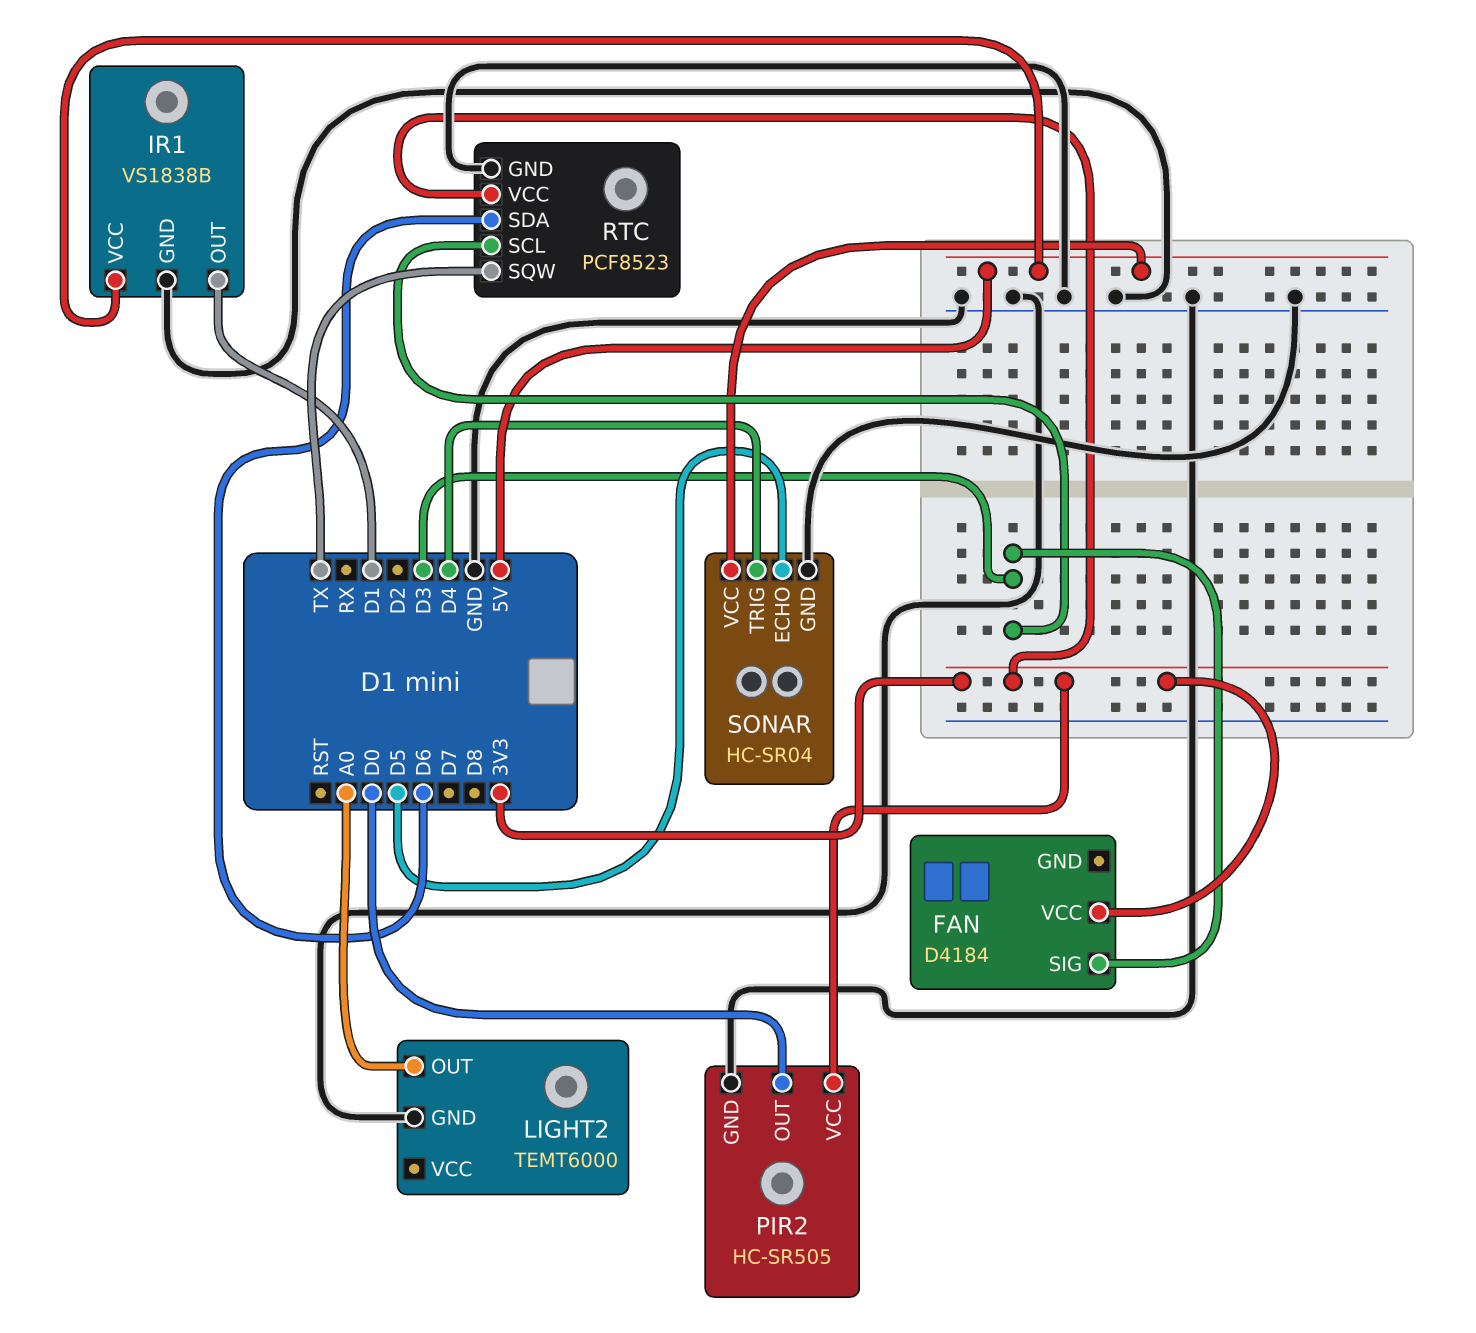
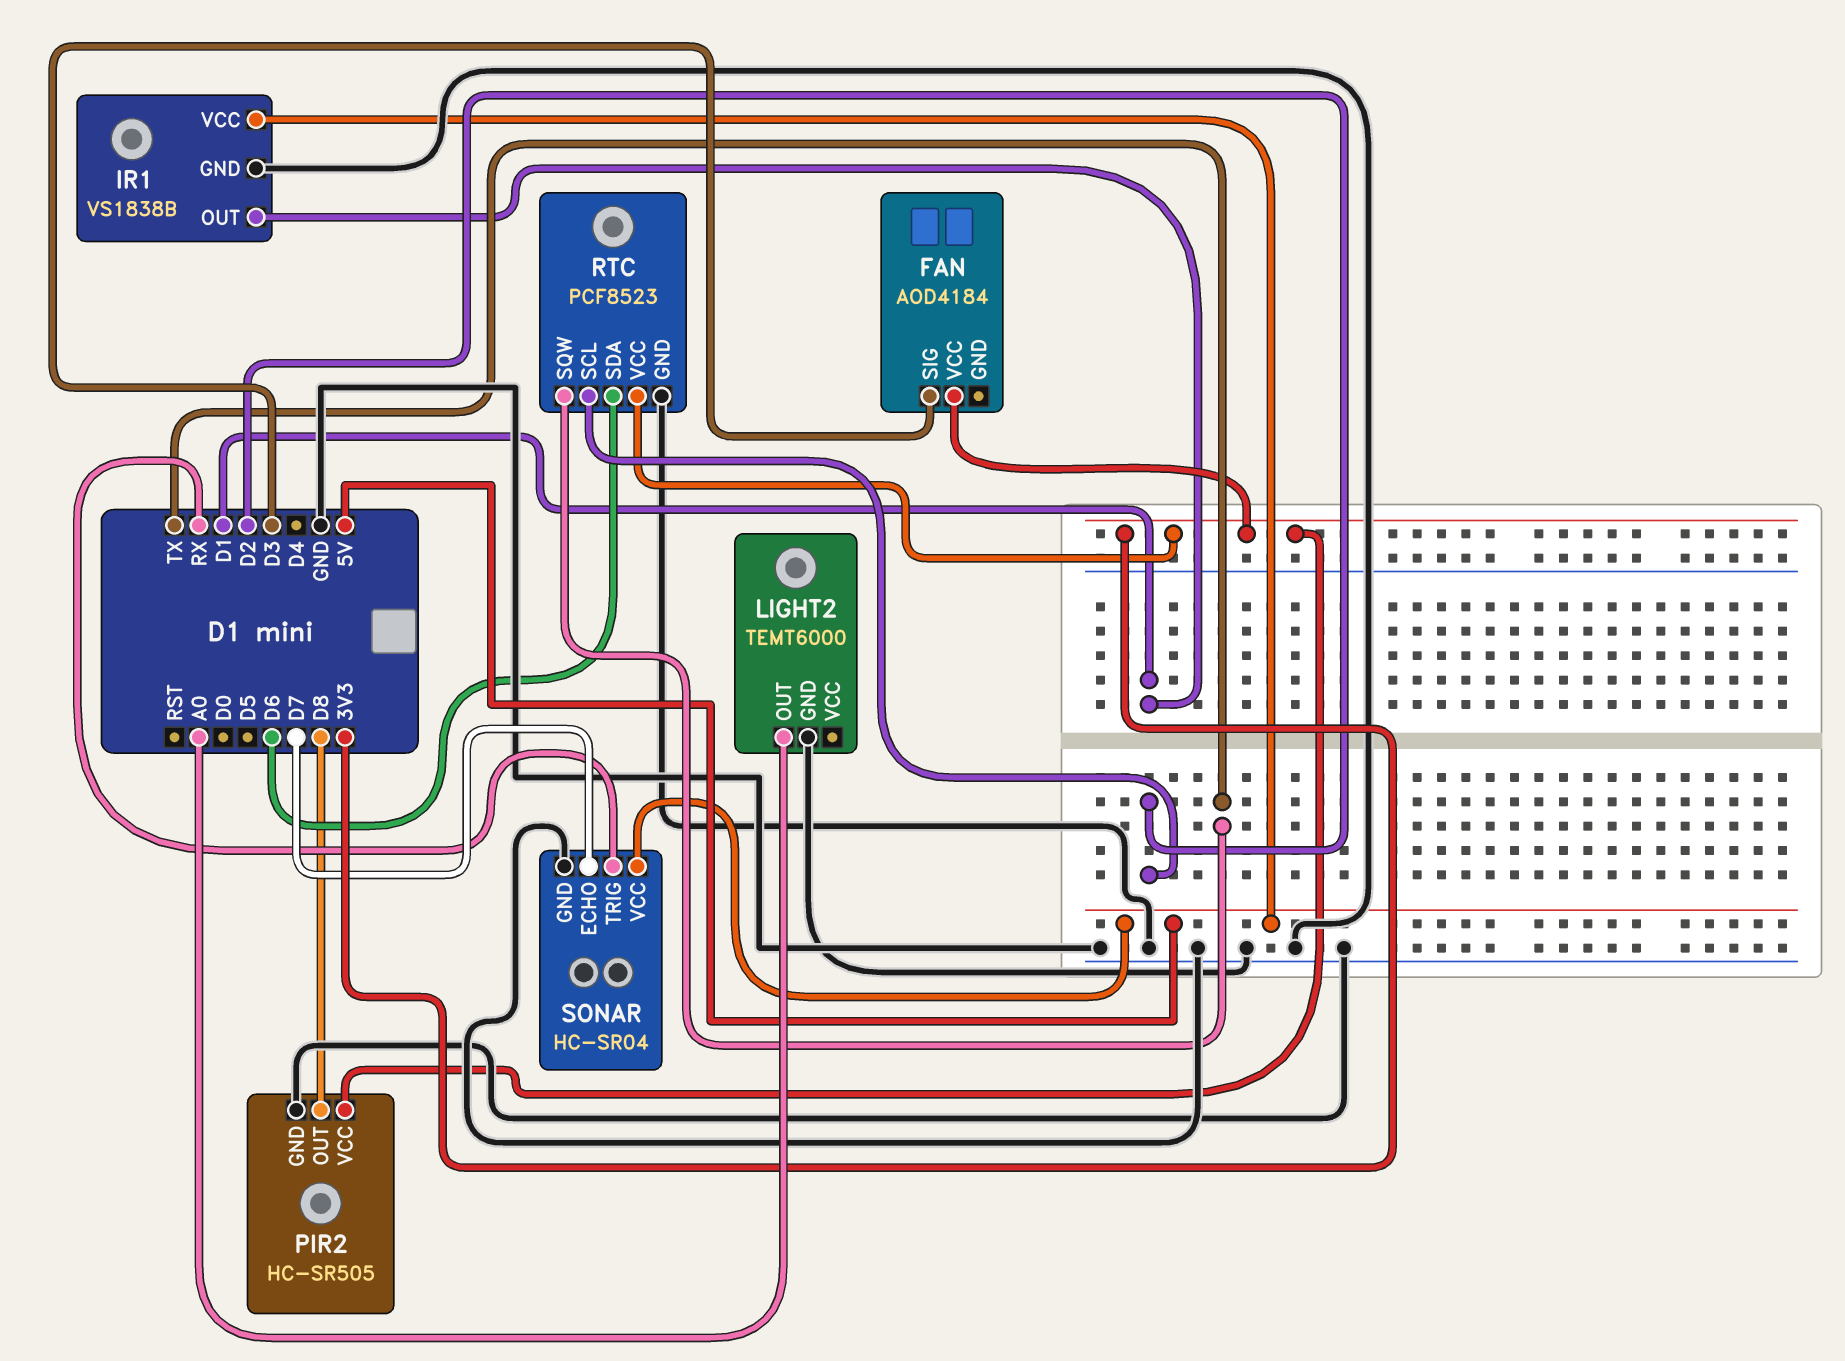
FAN: D4184 -> AOD4184
PIR2 pin OUT: D0 -> D8
RTC pin SCL: D3 -> D2
SONAR pin ECHO: D5 -> D7
SONAR pin TRIG: D4 -> RX

